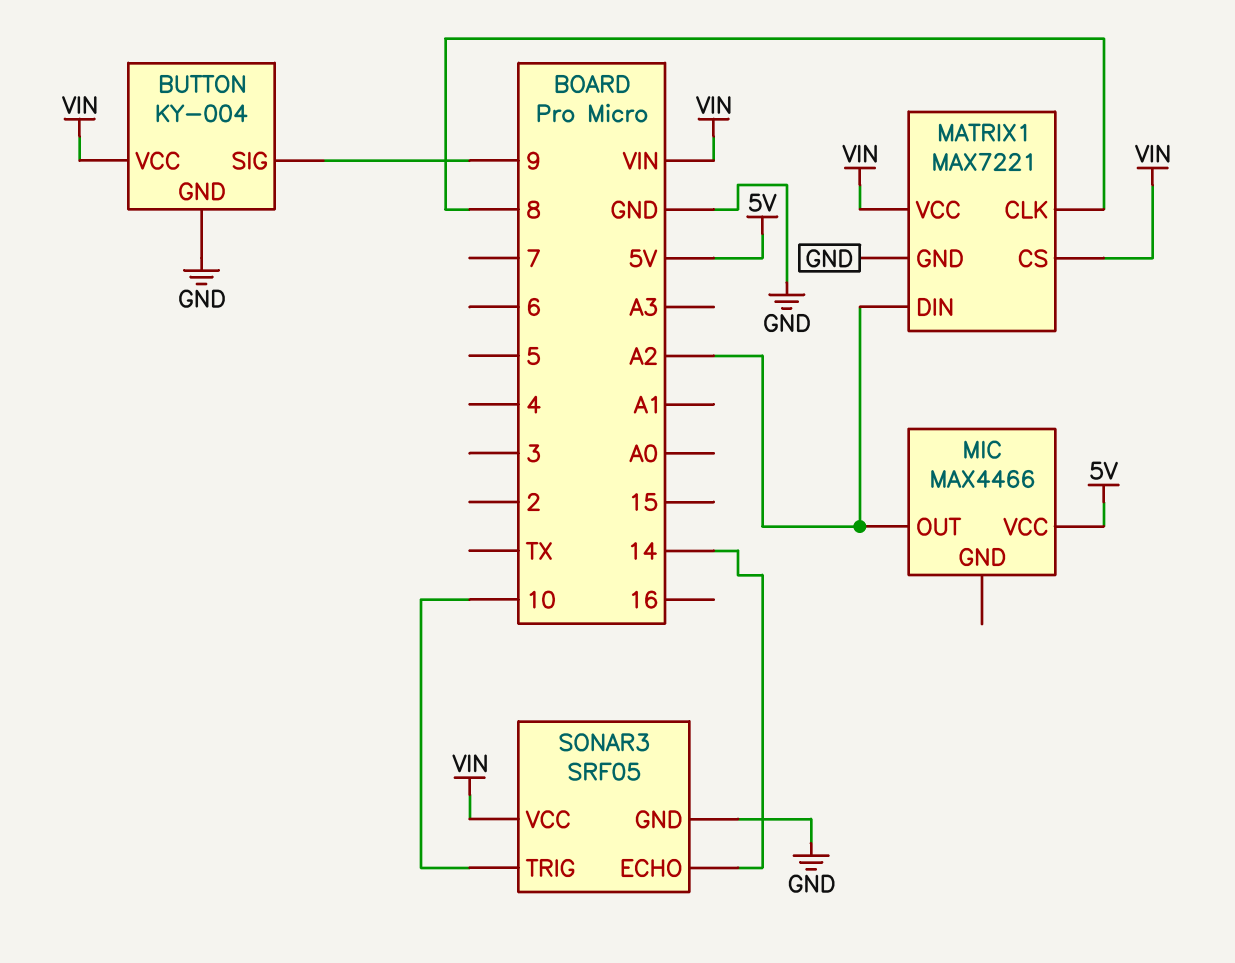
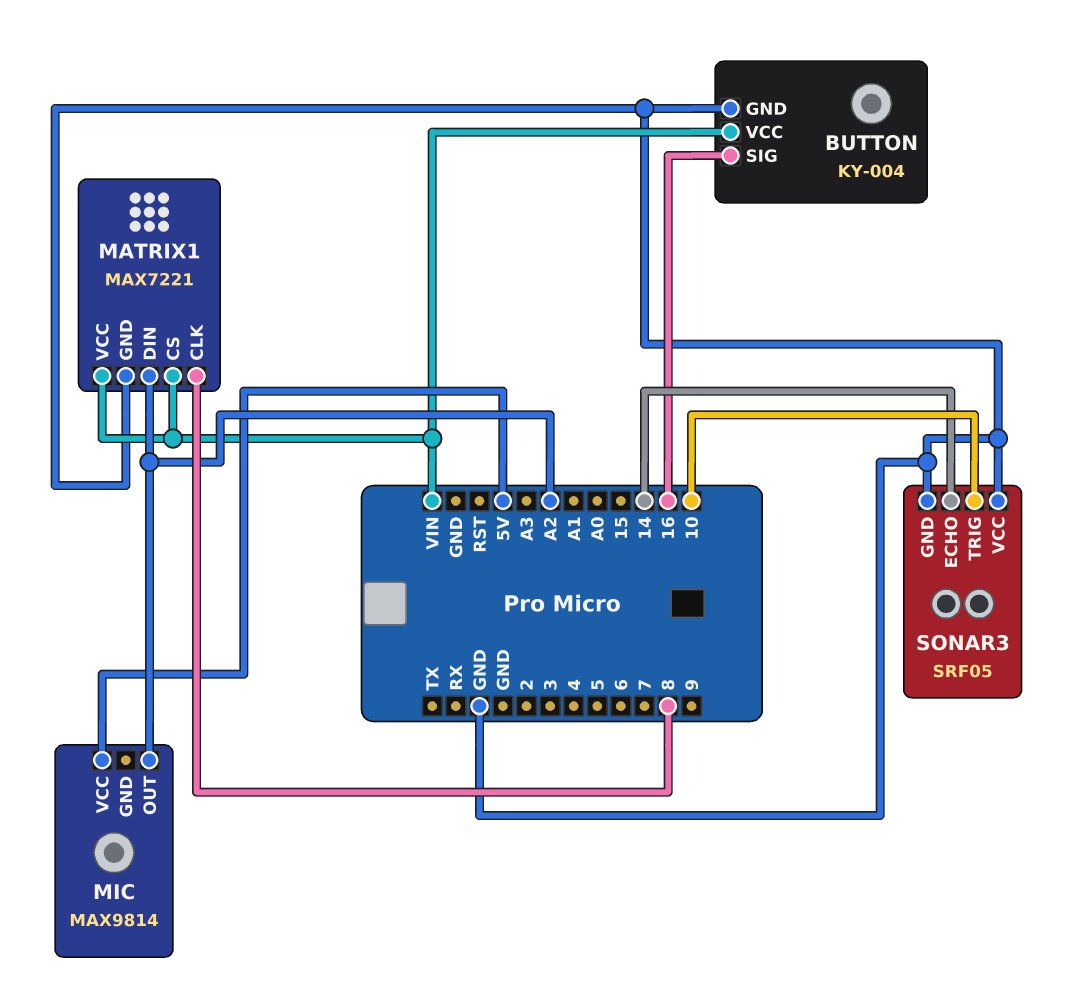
BUTTON pin SIG: 9 -> 16
MIC: MAX4466 -> MAX9814
SONAR3 pin VCC: VIN -> GND

